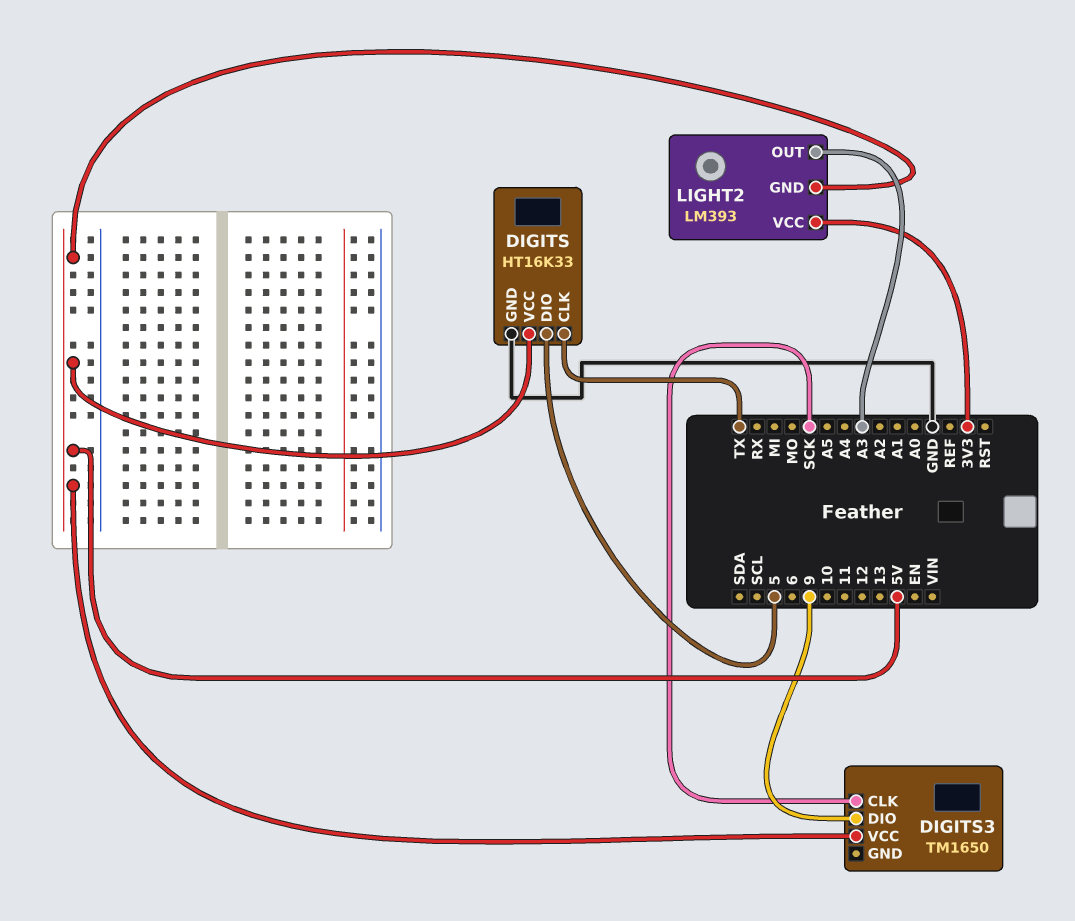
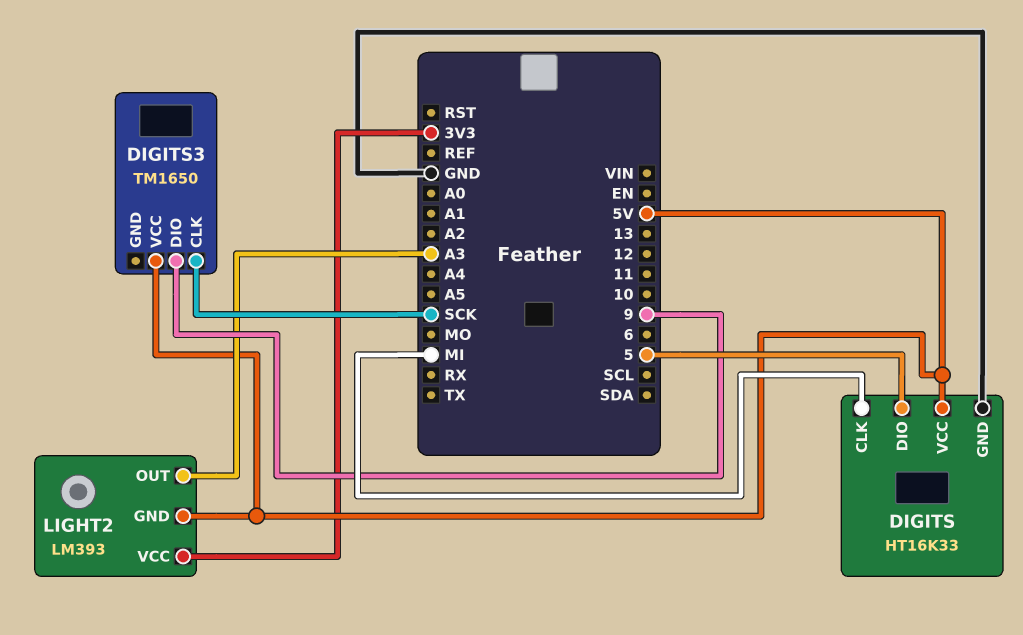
DIGITS pin CLK: TX -> MI

